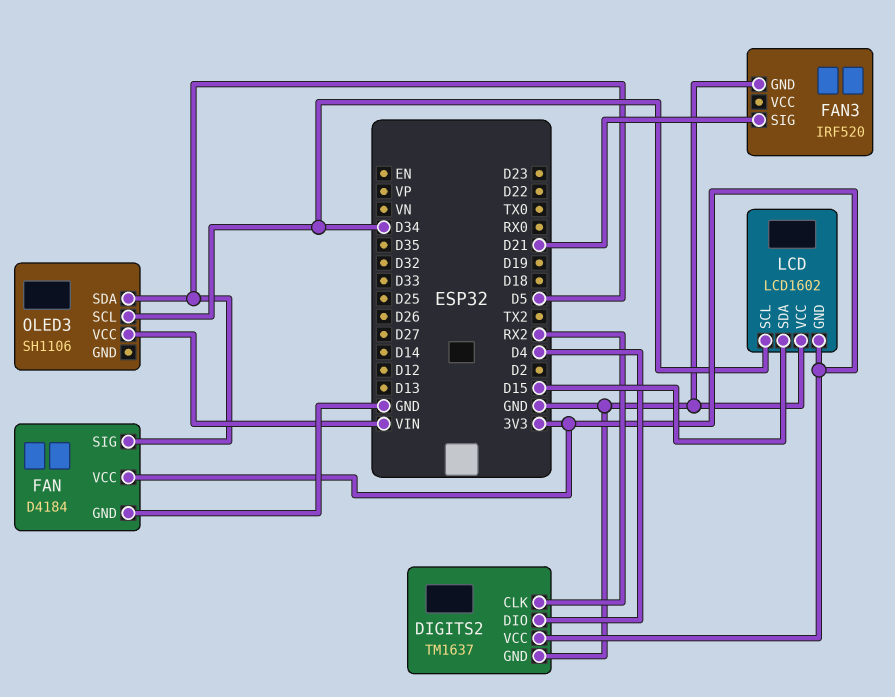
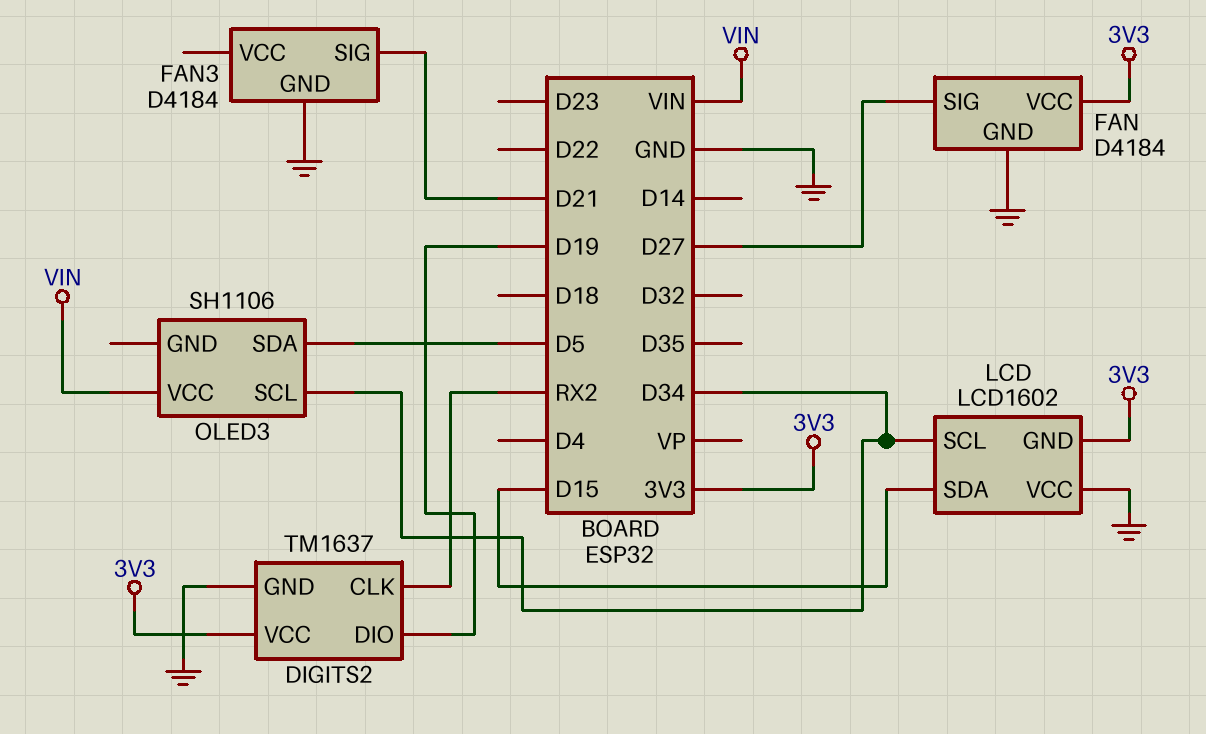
DIGITS2 pin DIO: D4 -> D19
FAN pin SIG: D5 -> D27
FAN3: IRF520 -> D4184

